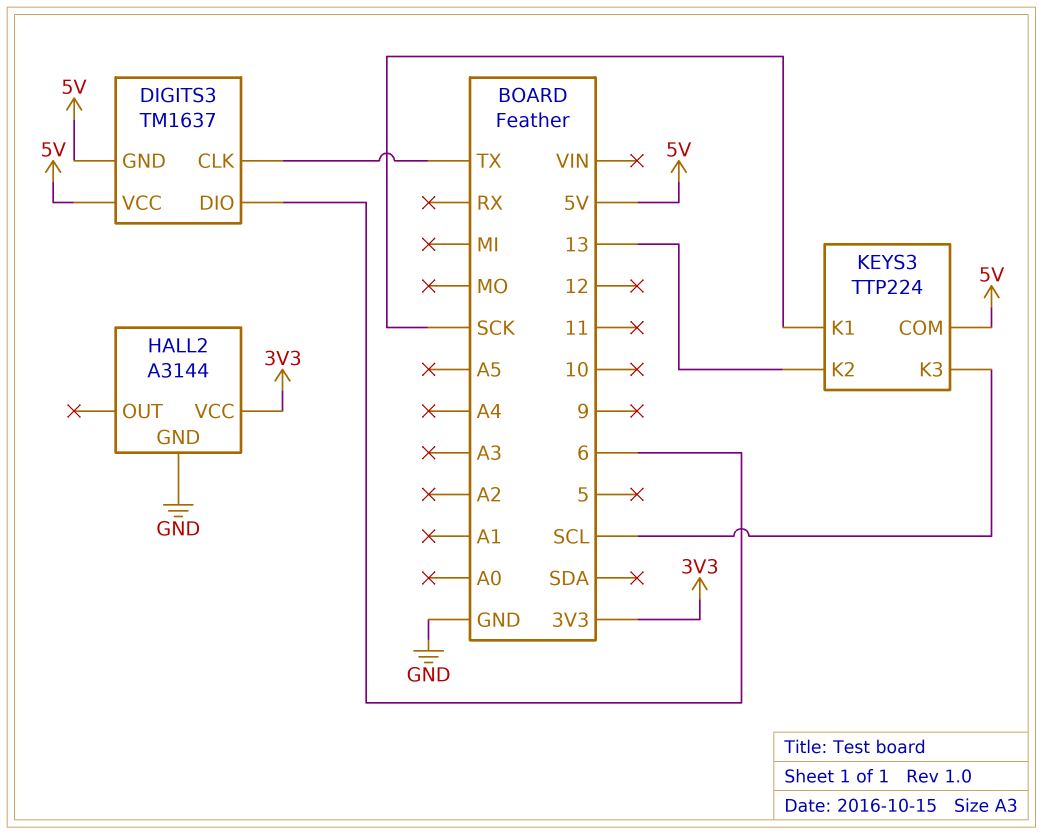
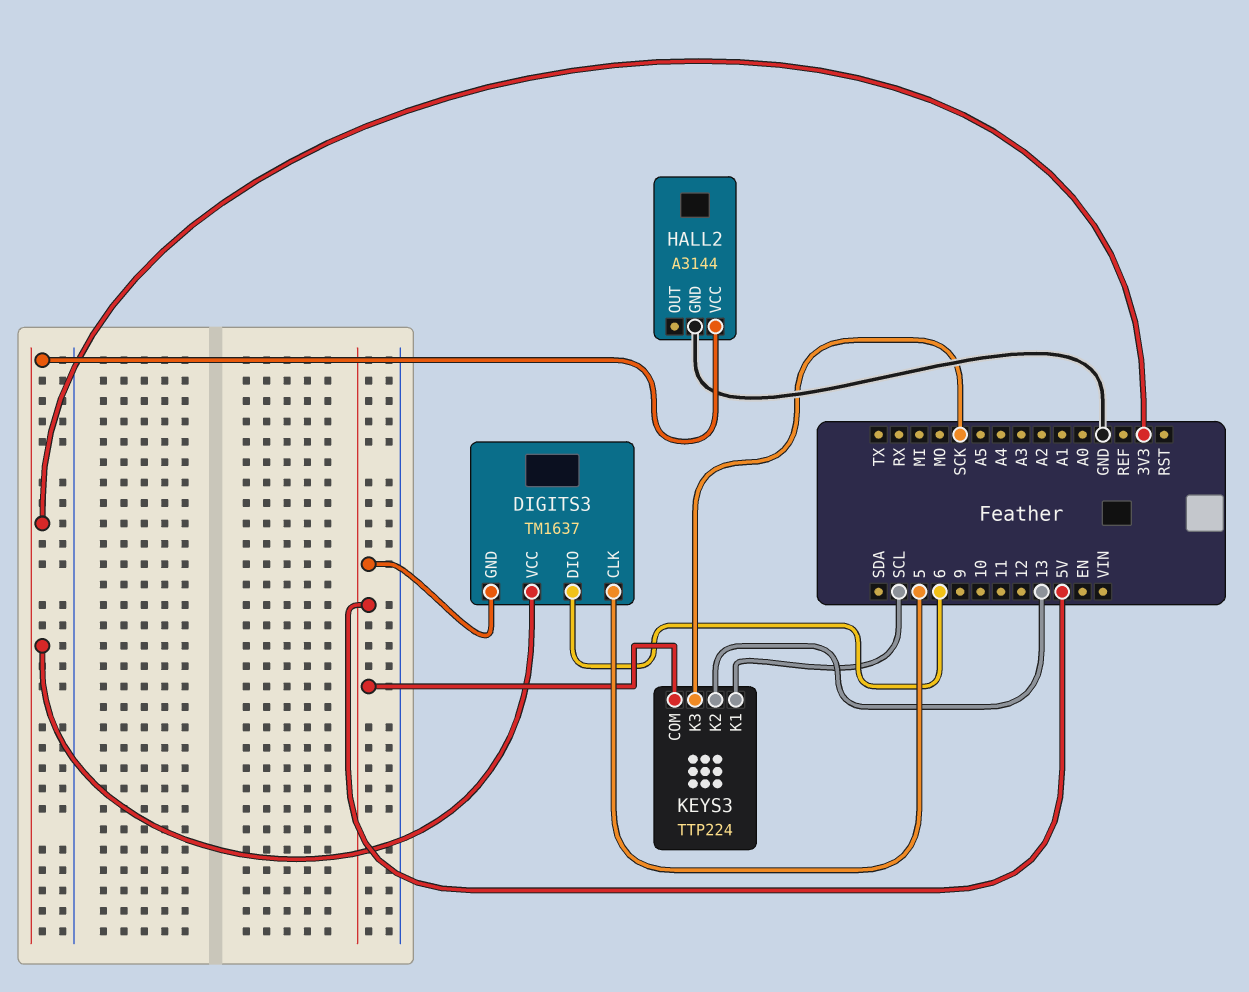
DIGITS3 pin CLK: TX -> 5
DIGITS3 pin VCC: 5V -> 3V3
KEYS3 pin K1: SCK -> SCL
KEYS3 pin K3: SCL -> SCK

